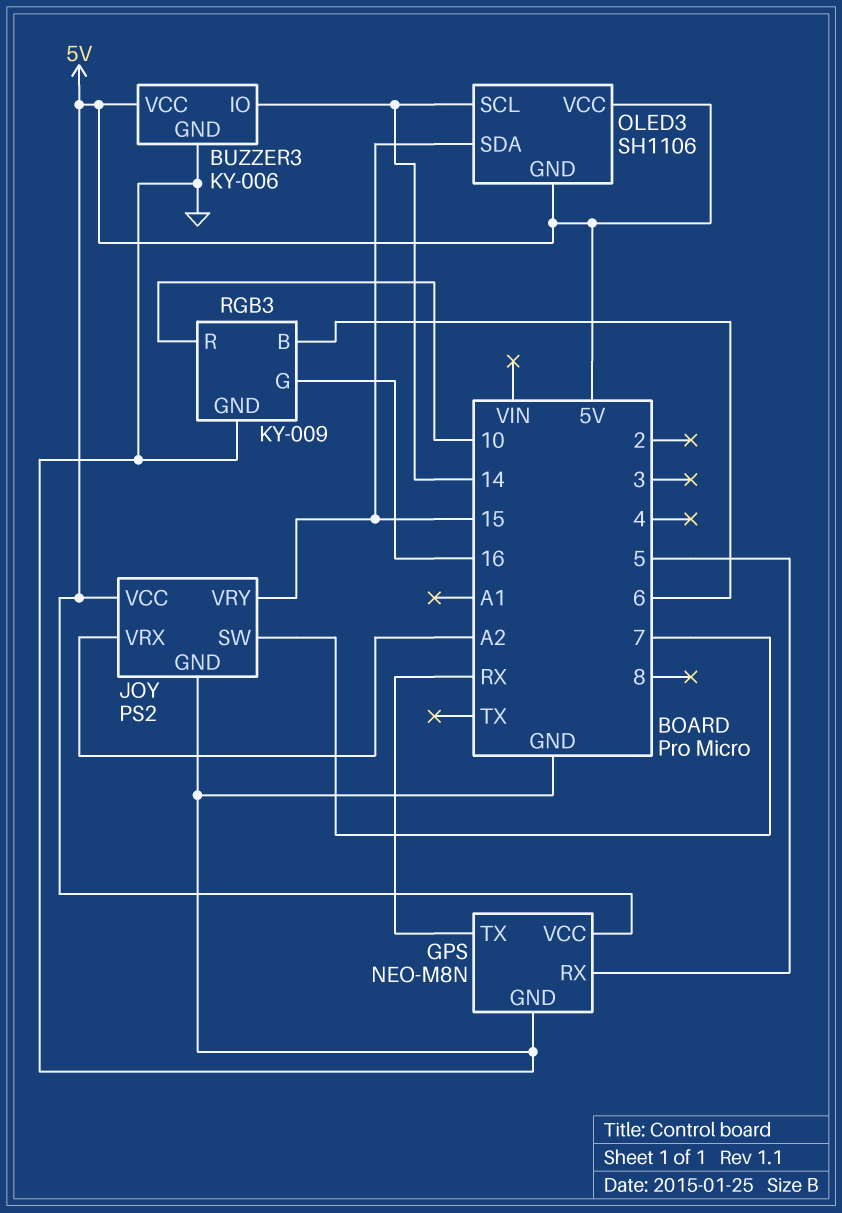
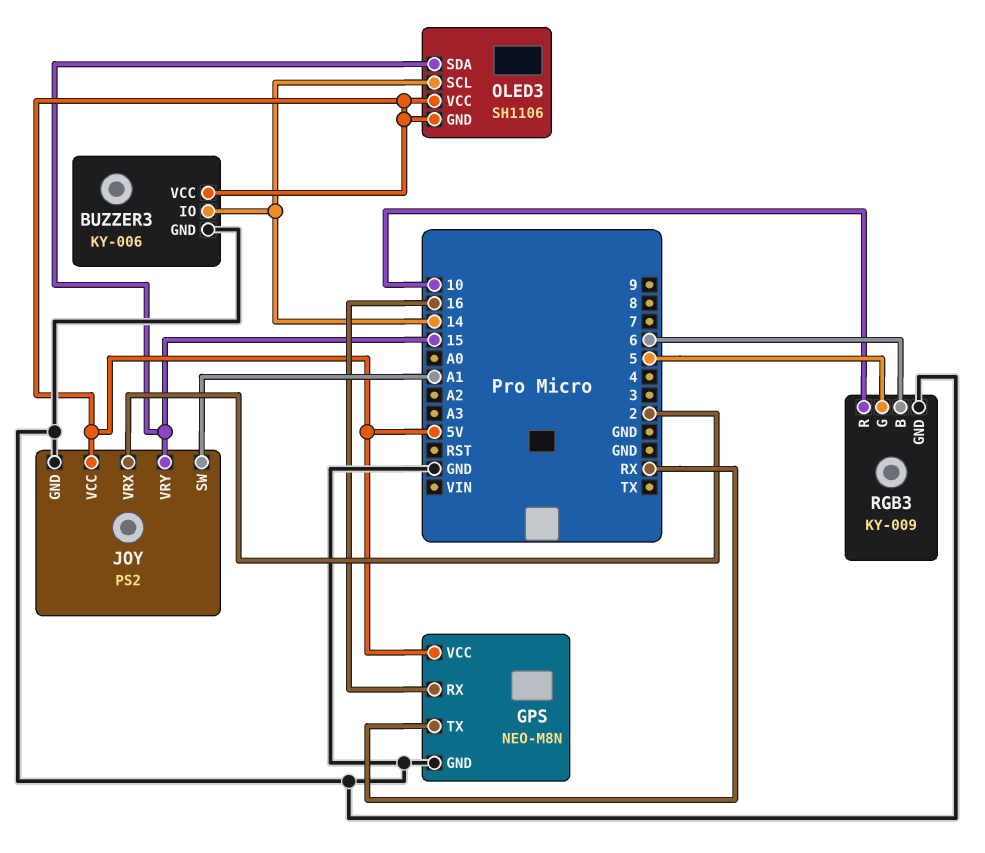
GPS pin RX: 5 -> 16
JOY pin SW: 7 -> A1
JOY pin VRX: A2 -> 2
RGB3 pin G: 16 -> 5

